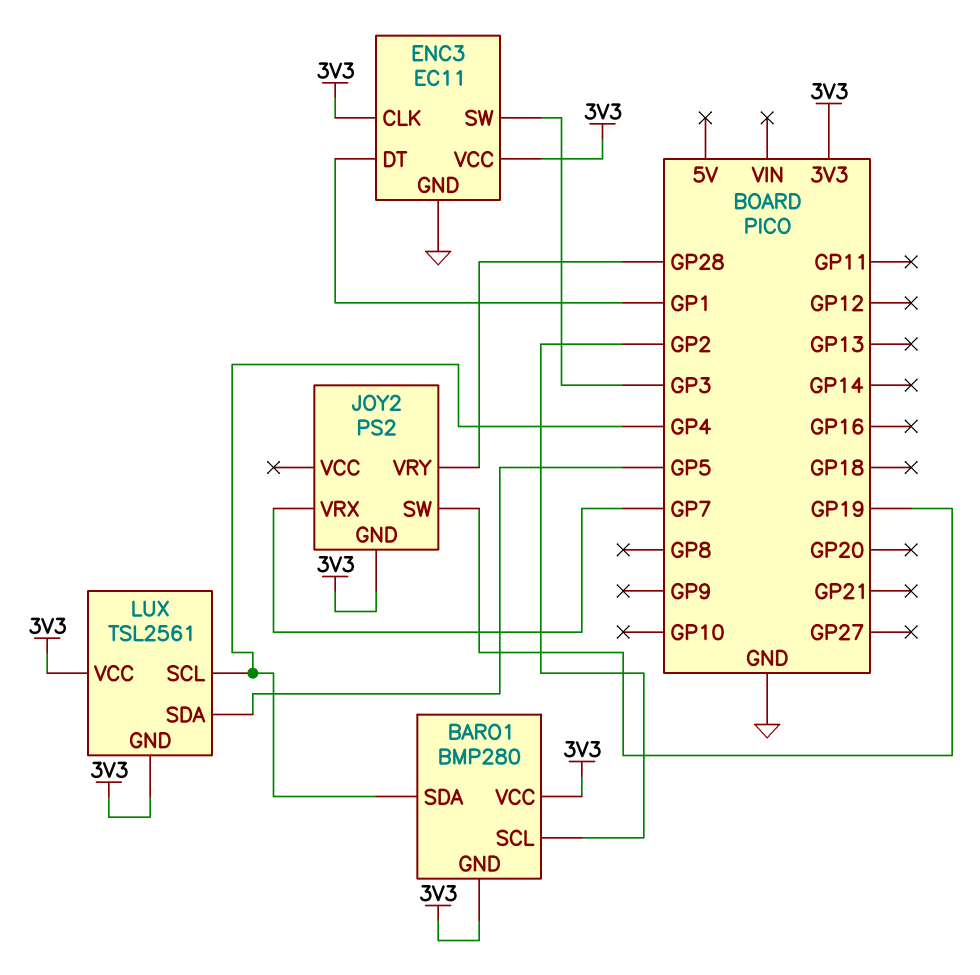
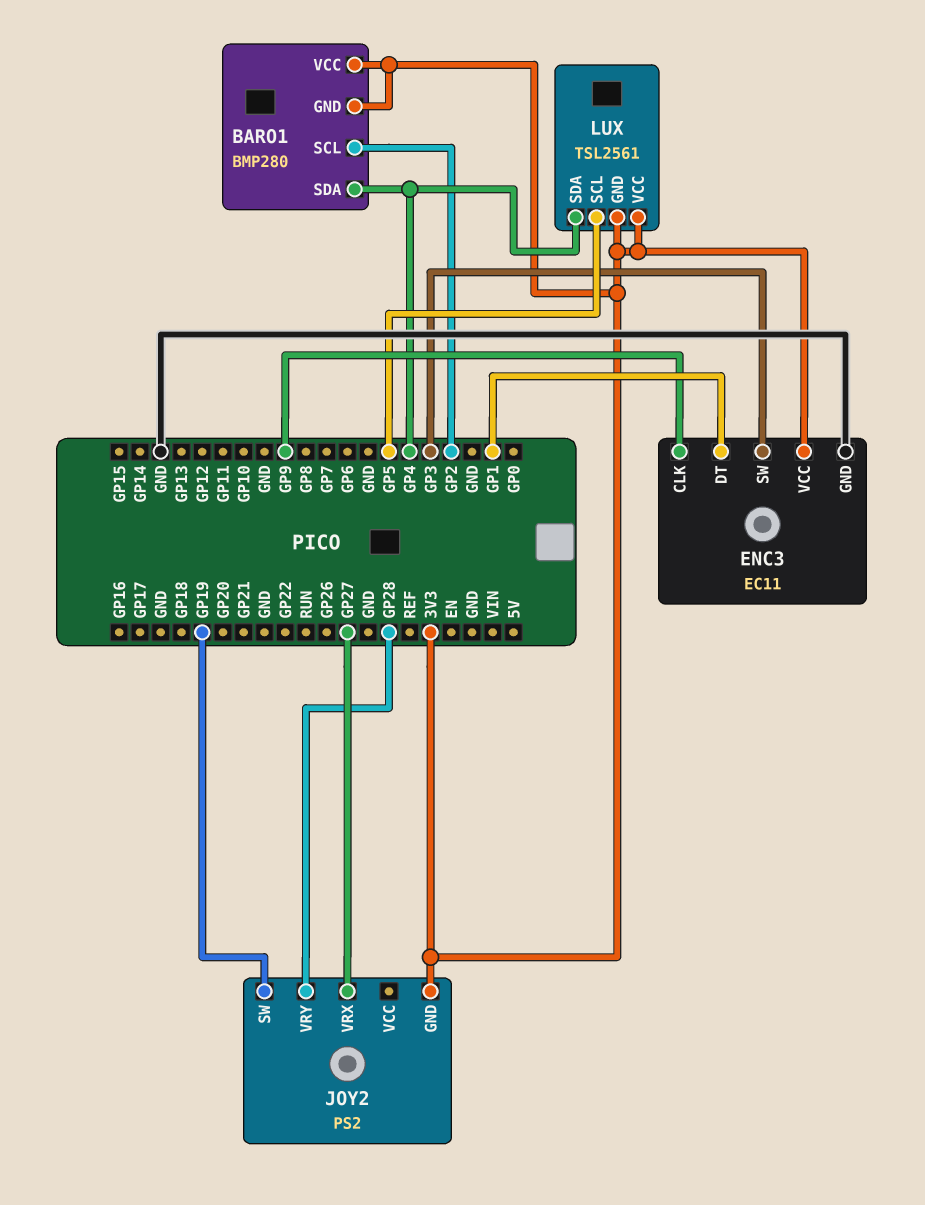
ENC3 pin CLK: 3V3 -> GP9
JOY2 pin VRX: GP7 -> GP27
LUX pin SCL: GP4 -> GP5
LUX pin SDA: GP5 -> GP4

